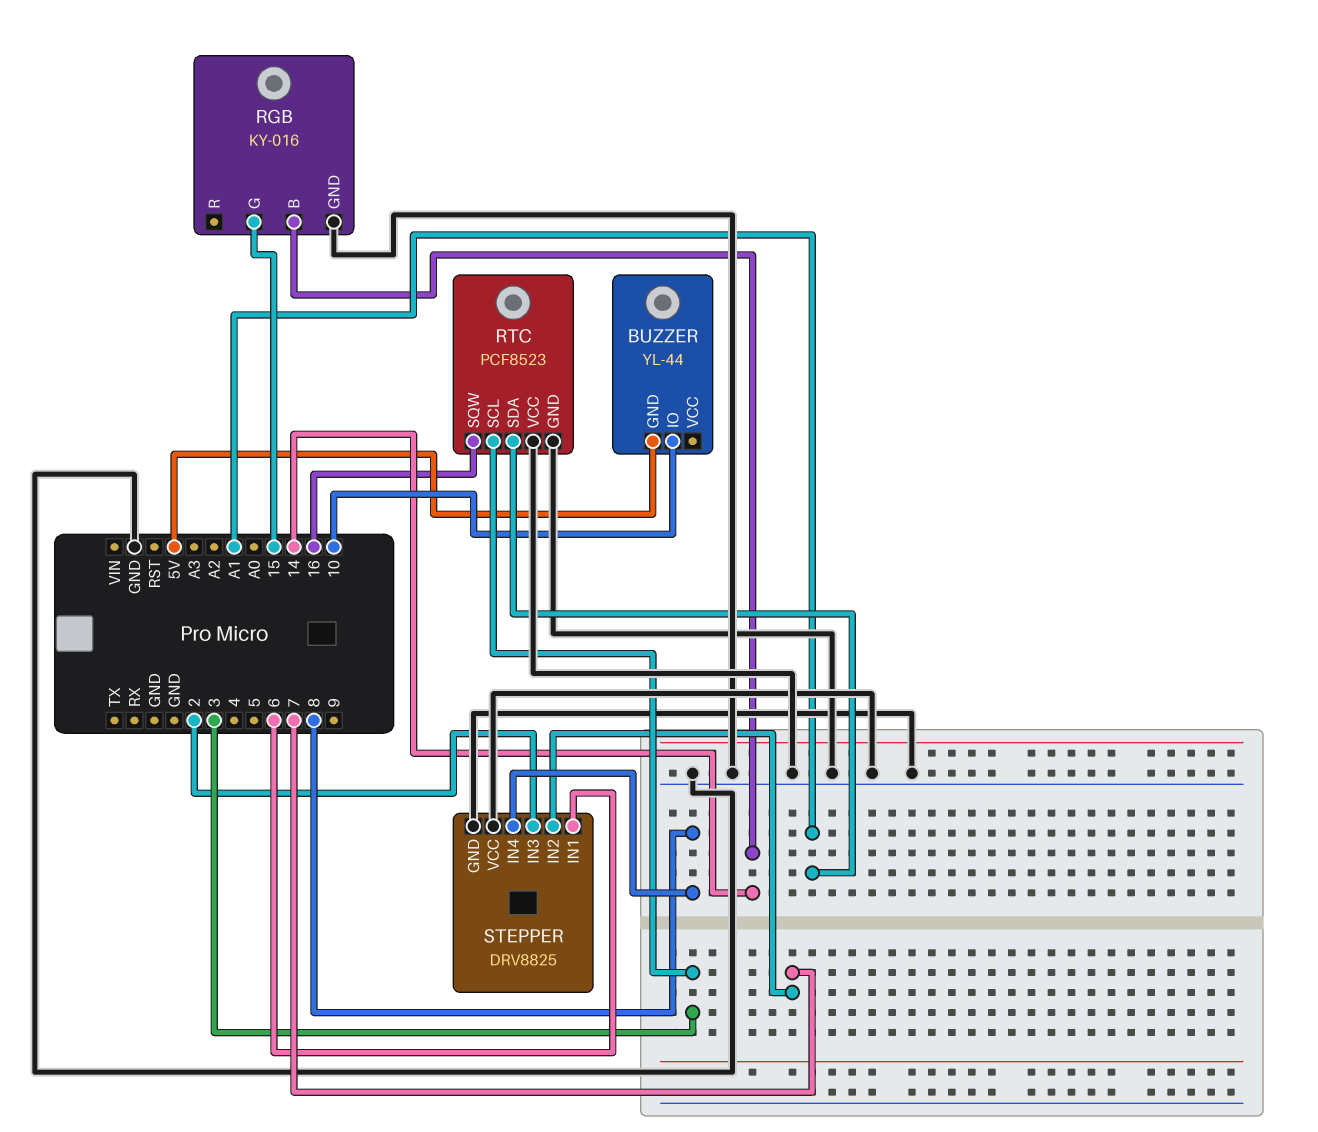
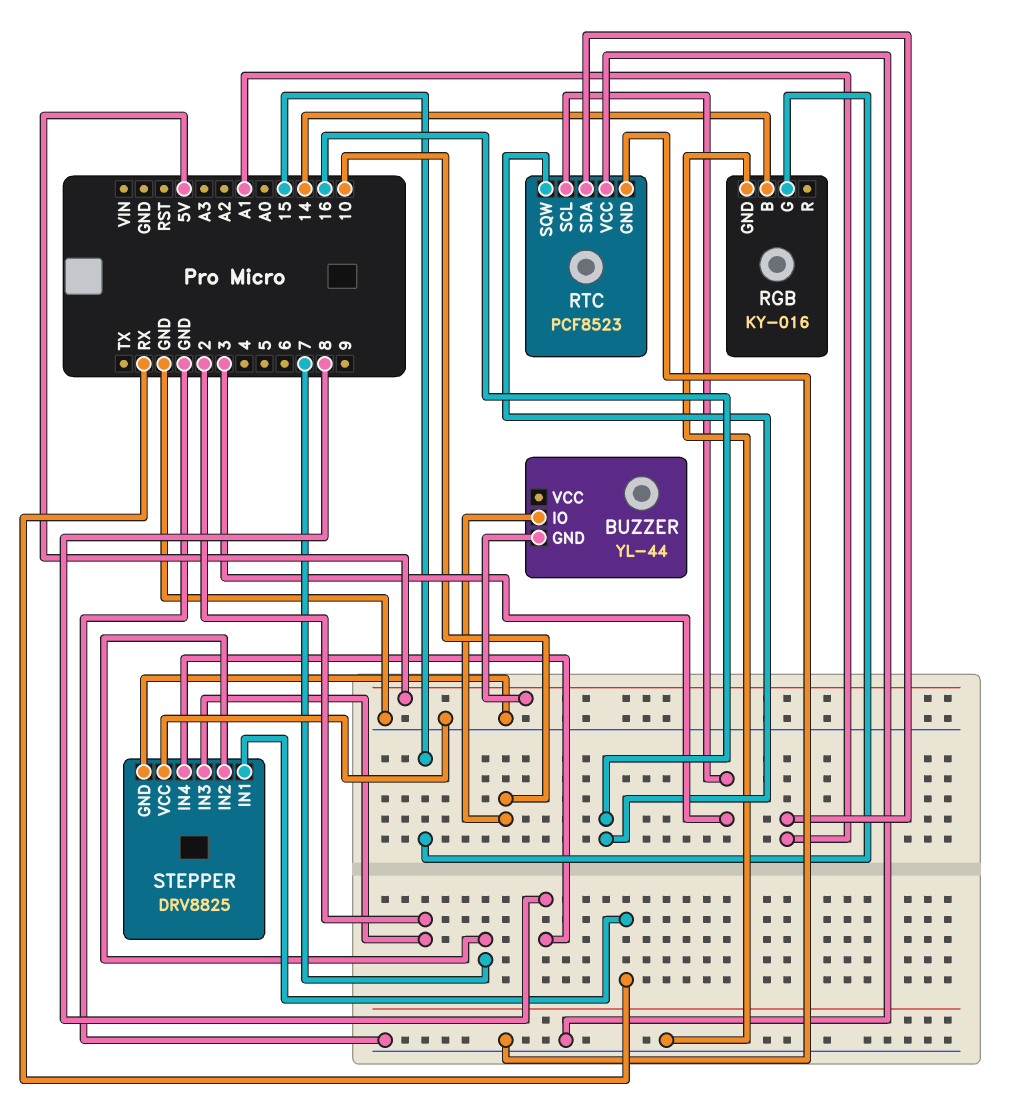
STEPPER pin IN1: 6 -> RX

